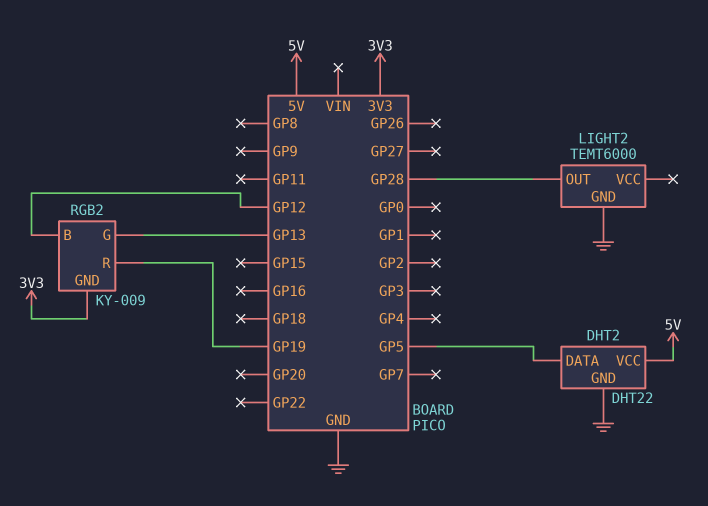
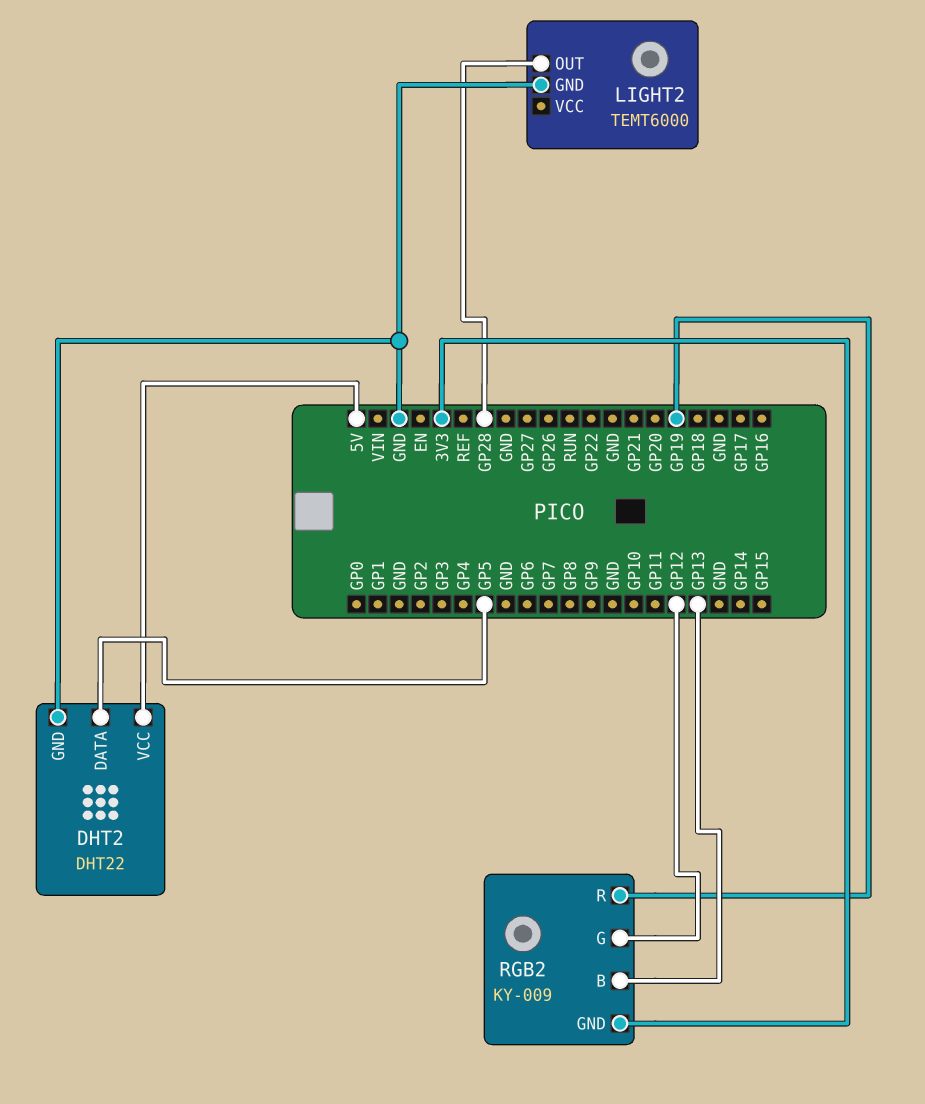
RGB2 pin B: GP12 -> GP13
RGB2 pin G: GP13 -> GP12

